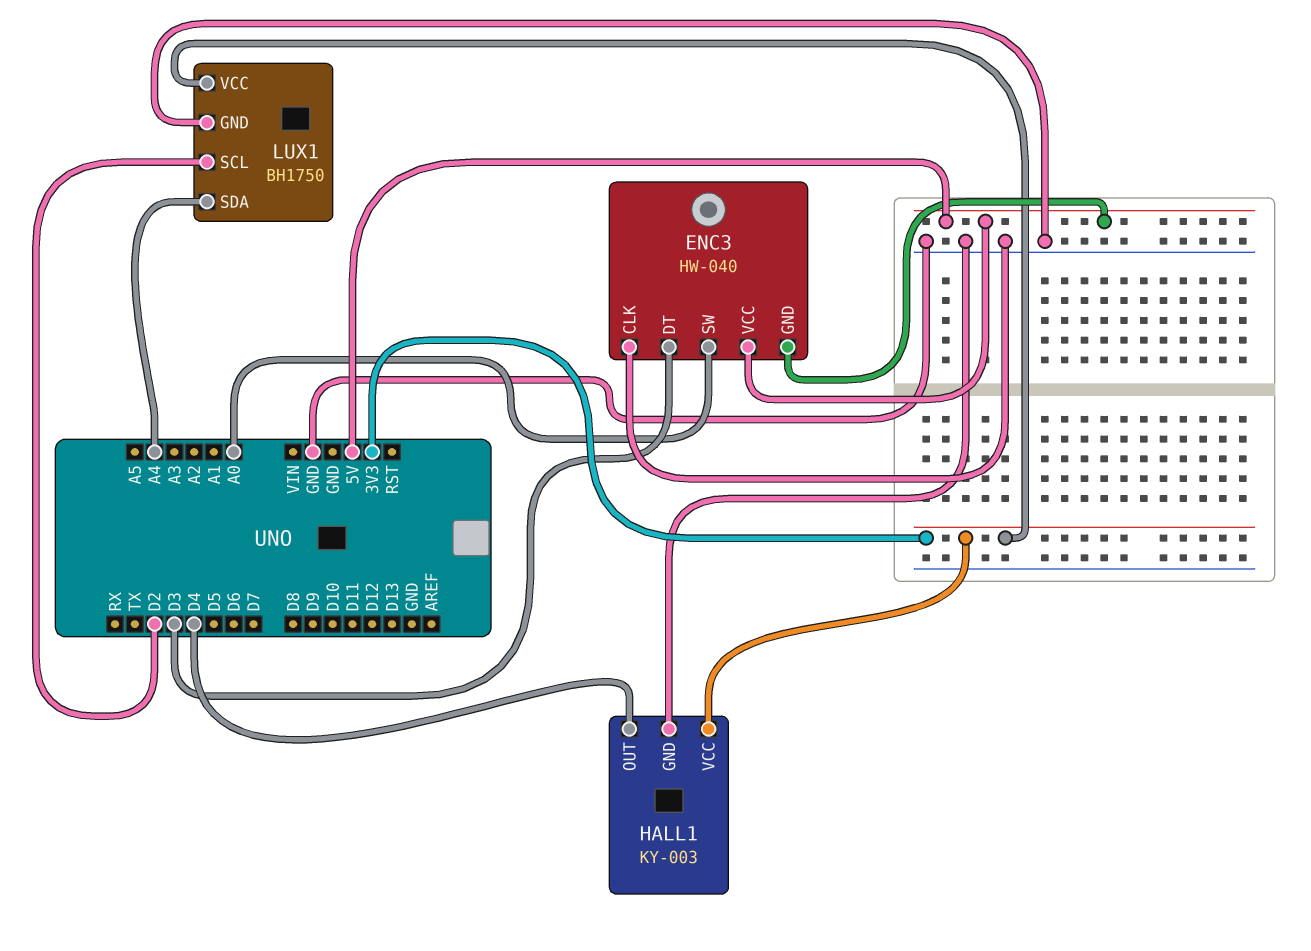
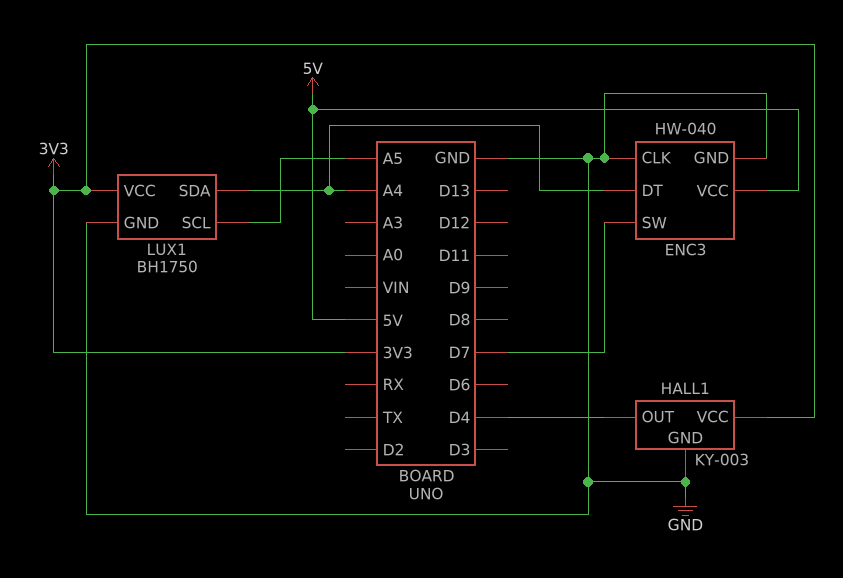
ENC3 pin DT: D3 -> A4
ENC3 pin GND: 5V -> GND
ENC3 pin SW: A0 -> D7
LUX1 pin SCL: D2 -> A5

